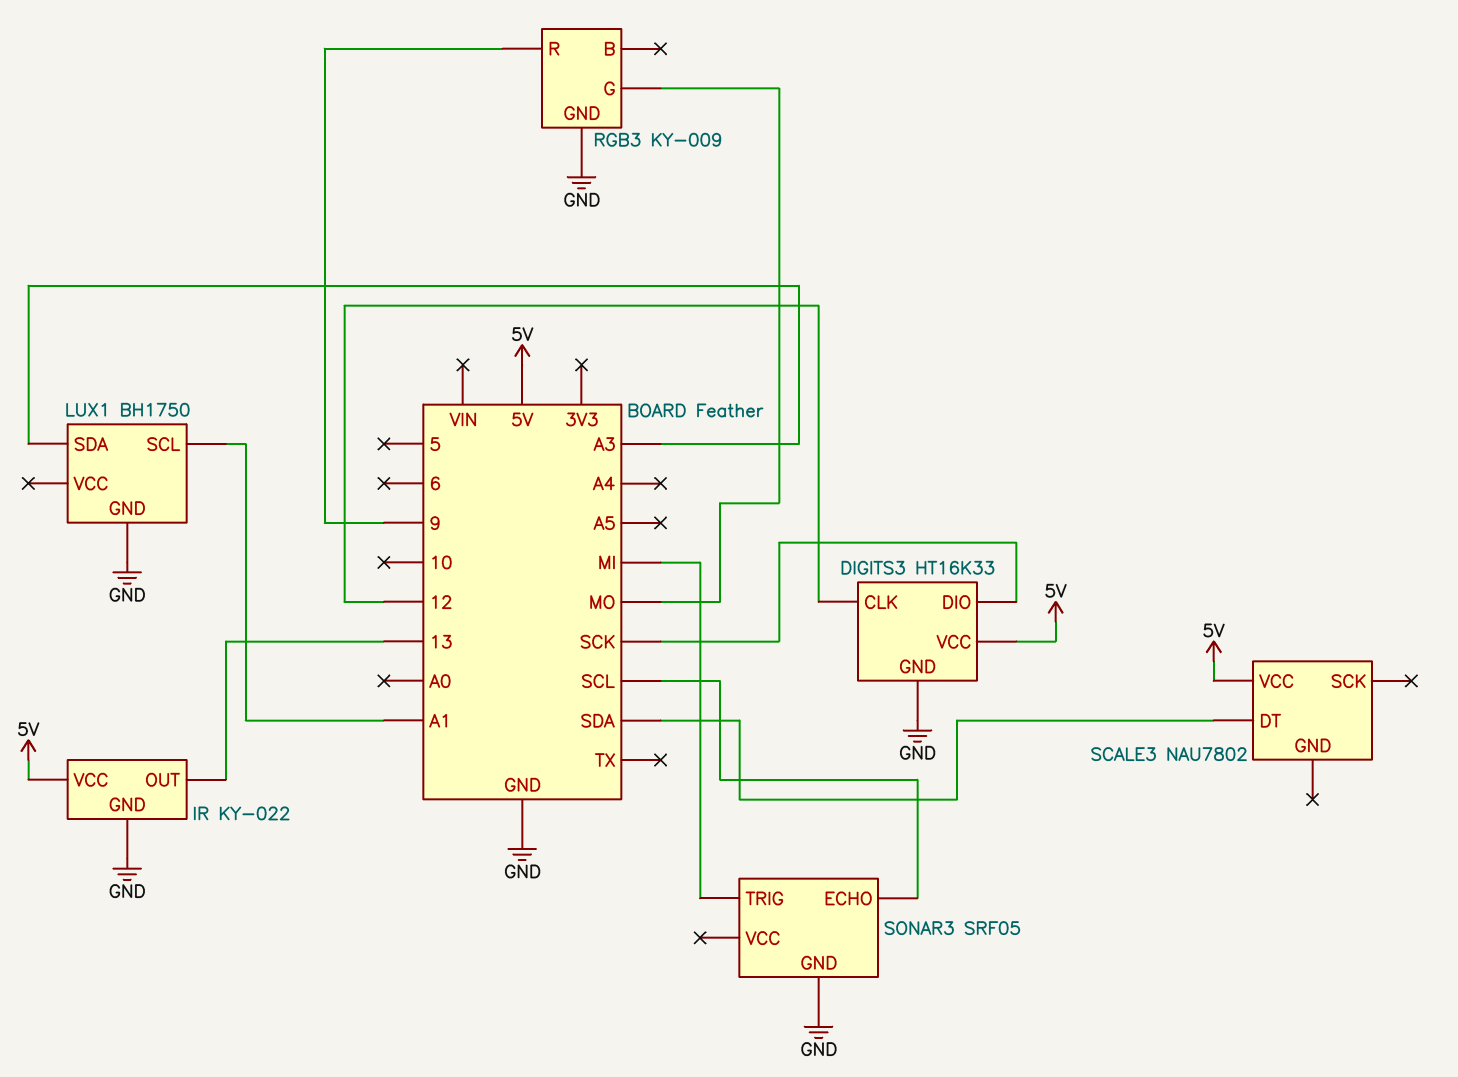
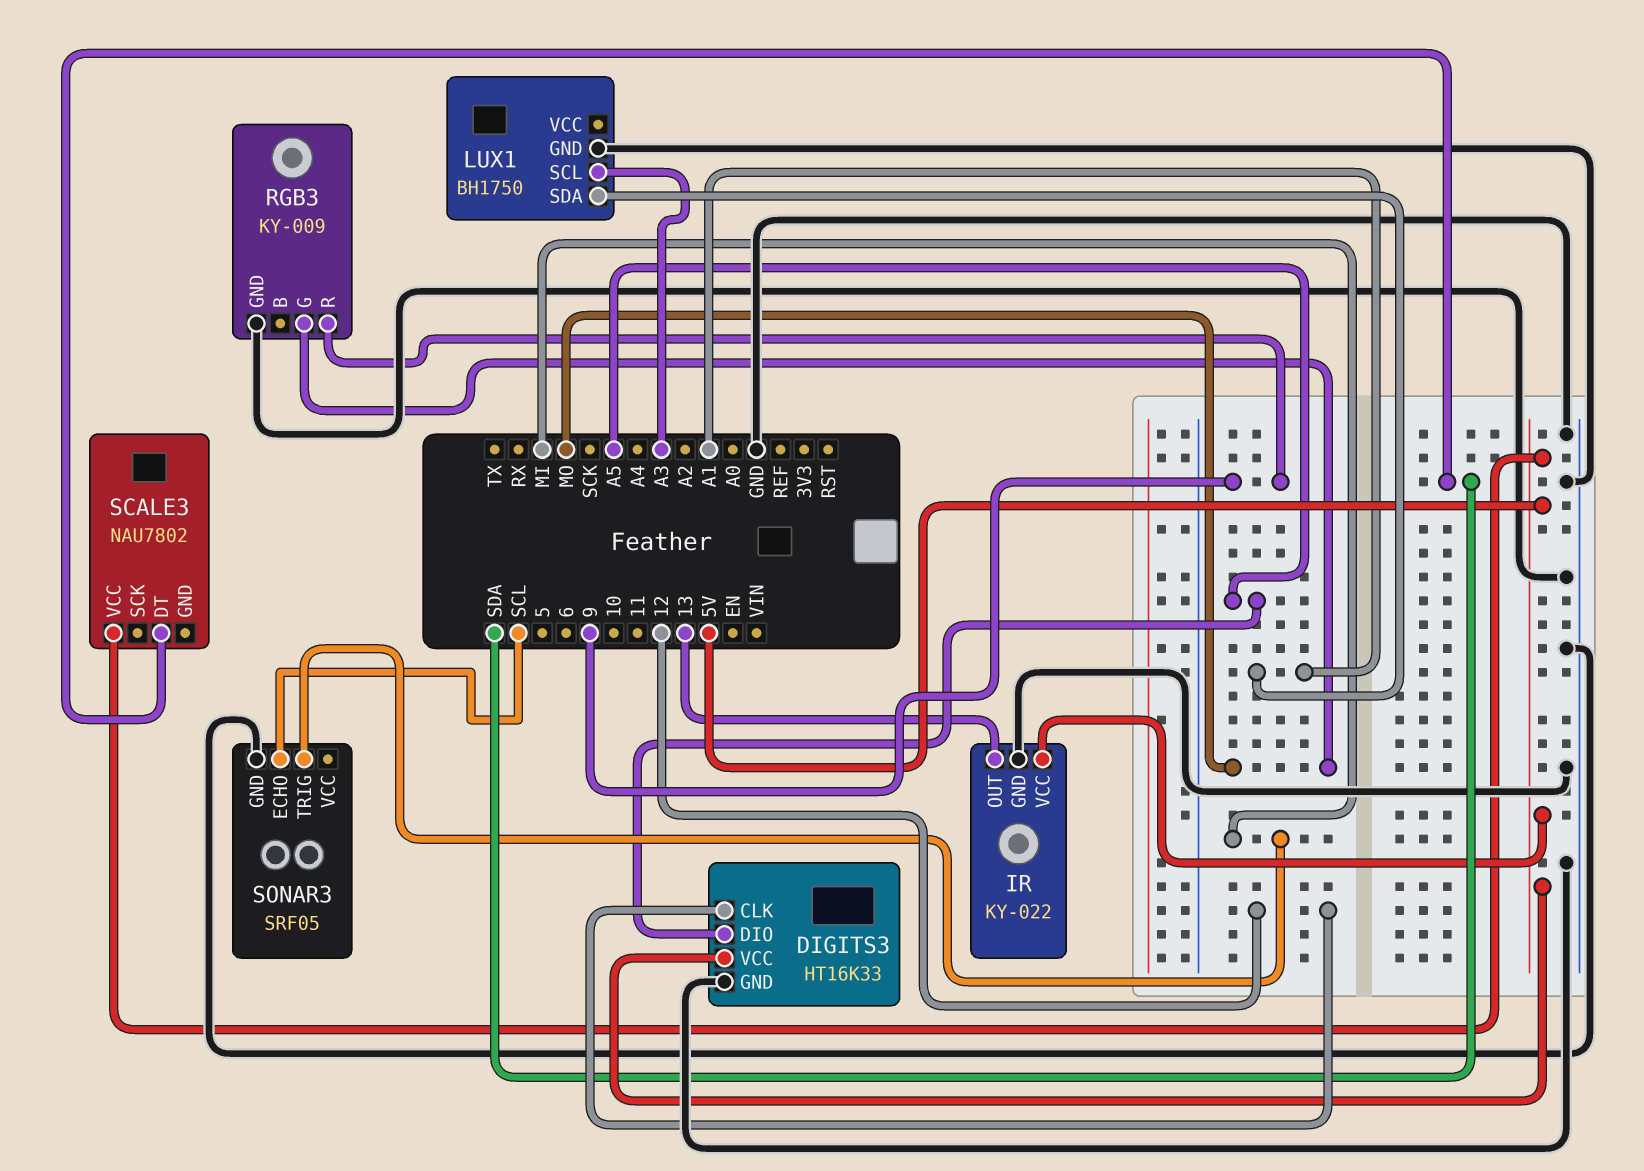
DIGITS3 pin DIO: SCK -> A5
LUX1 pin SCL: A1 -> A3
LUX1 pin SDA: A3 -> A1

